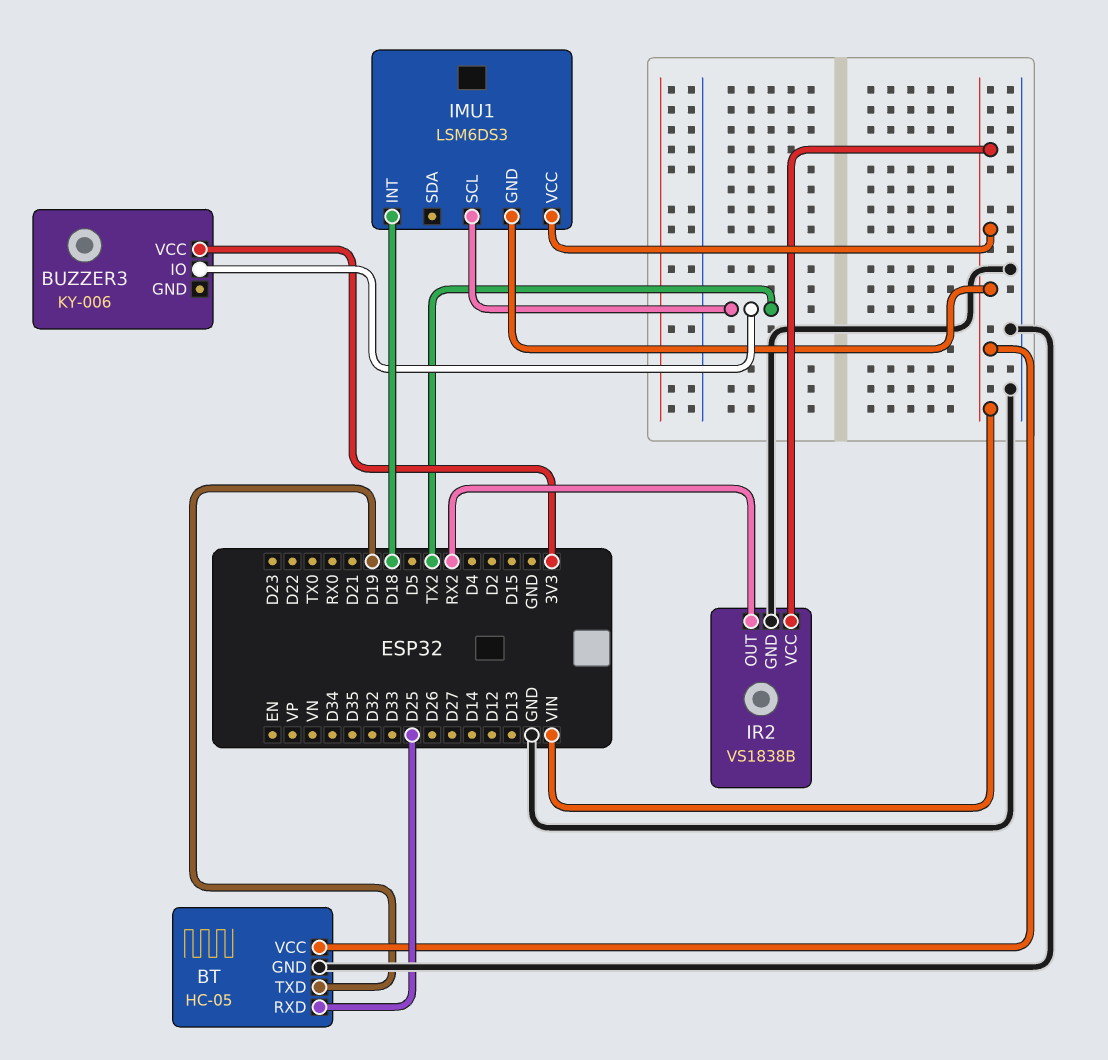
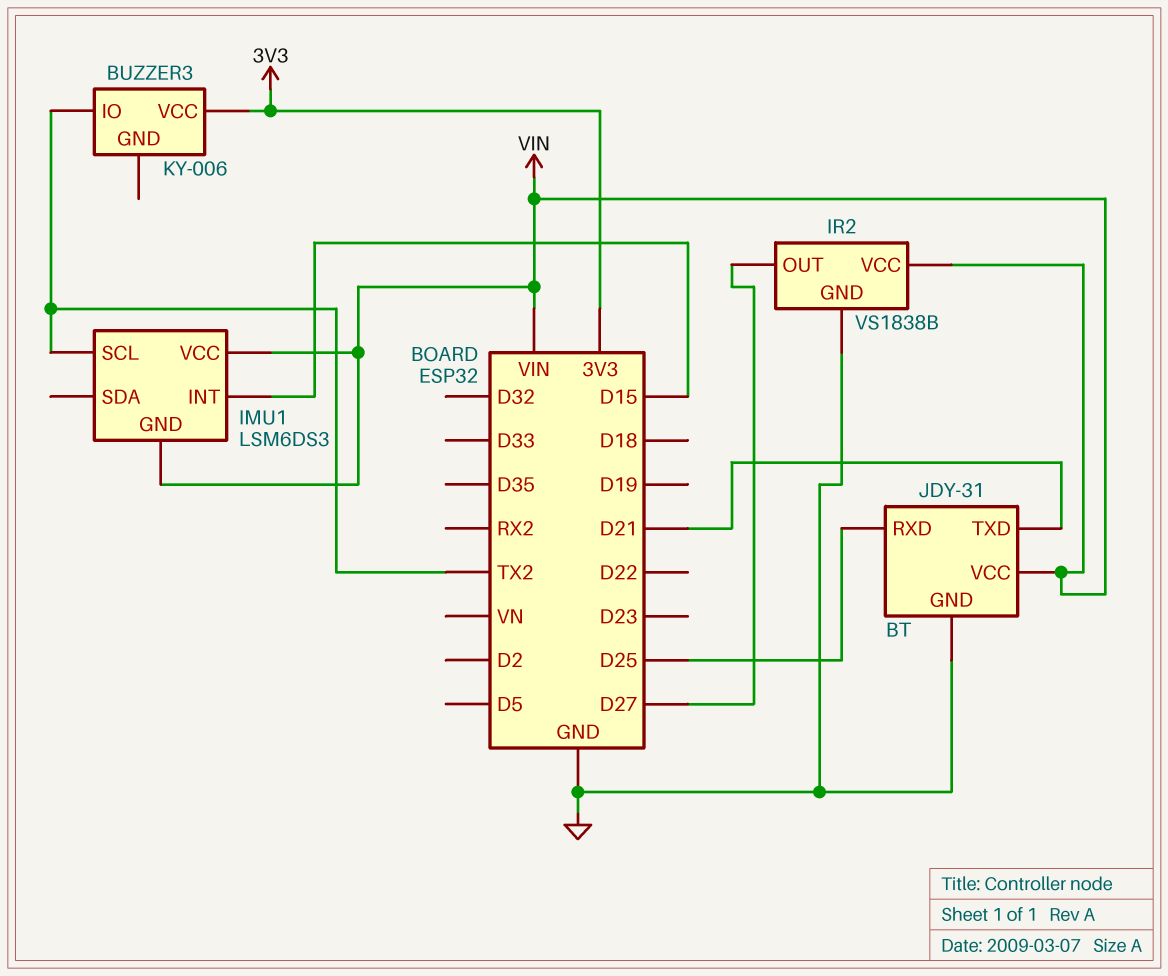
BT: HC-05 -> JDY-31
BT pin TXD: D19 -> D21
IMU1 pin INT: D18 -> D15
IR2 pin OUT: RX2 -> D27

